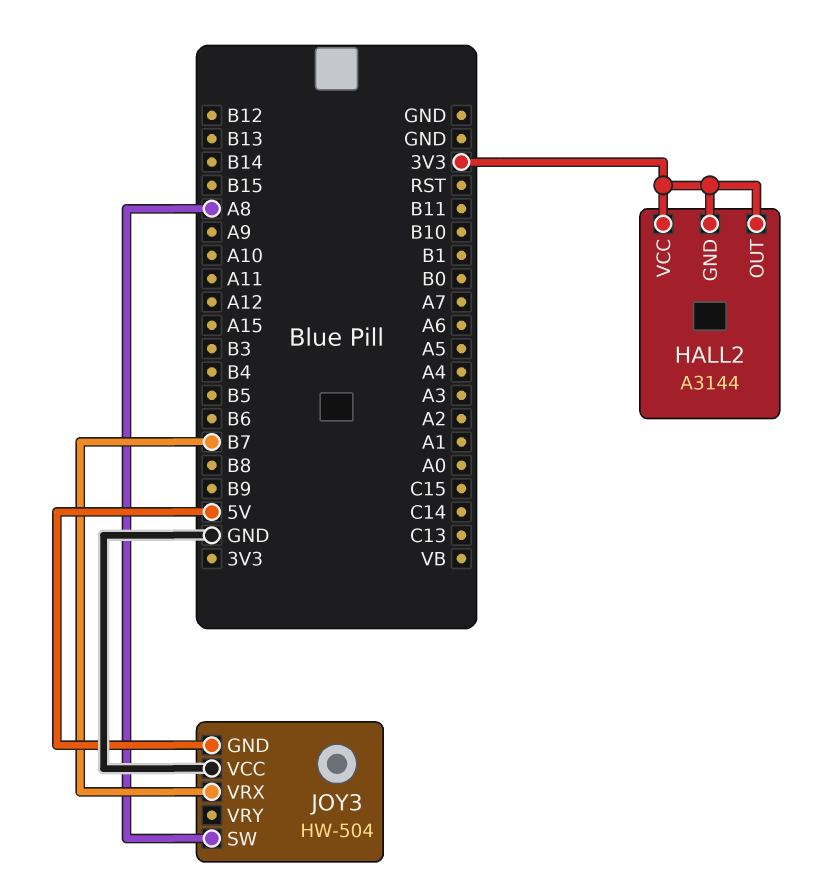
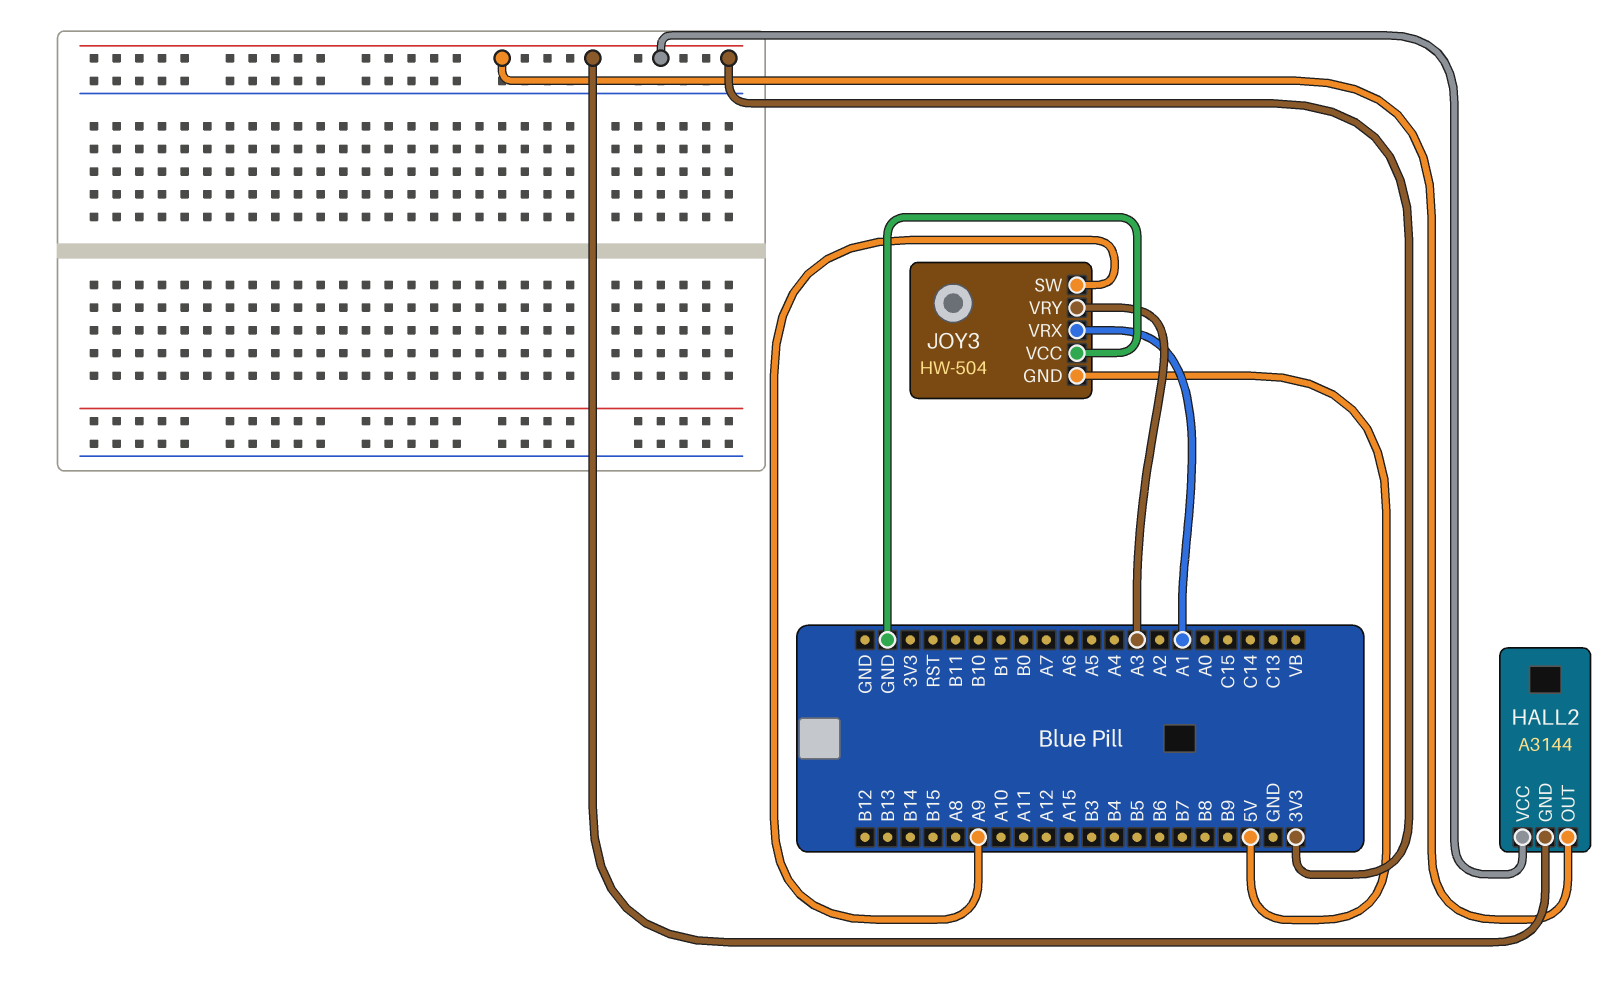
JOY3 pin SW: A8 -> A9
JOY3 pin VRX: B7 -> A1
JOY3 pin VRY: none -> A3

